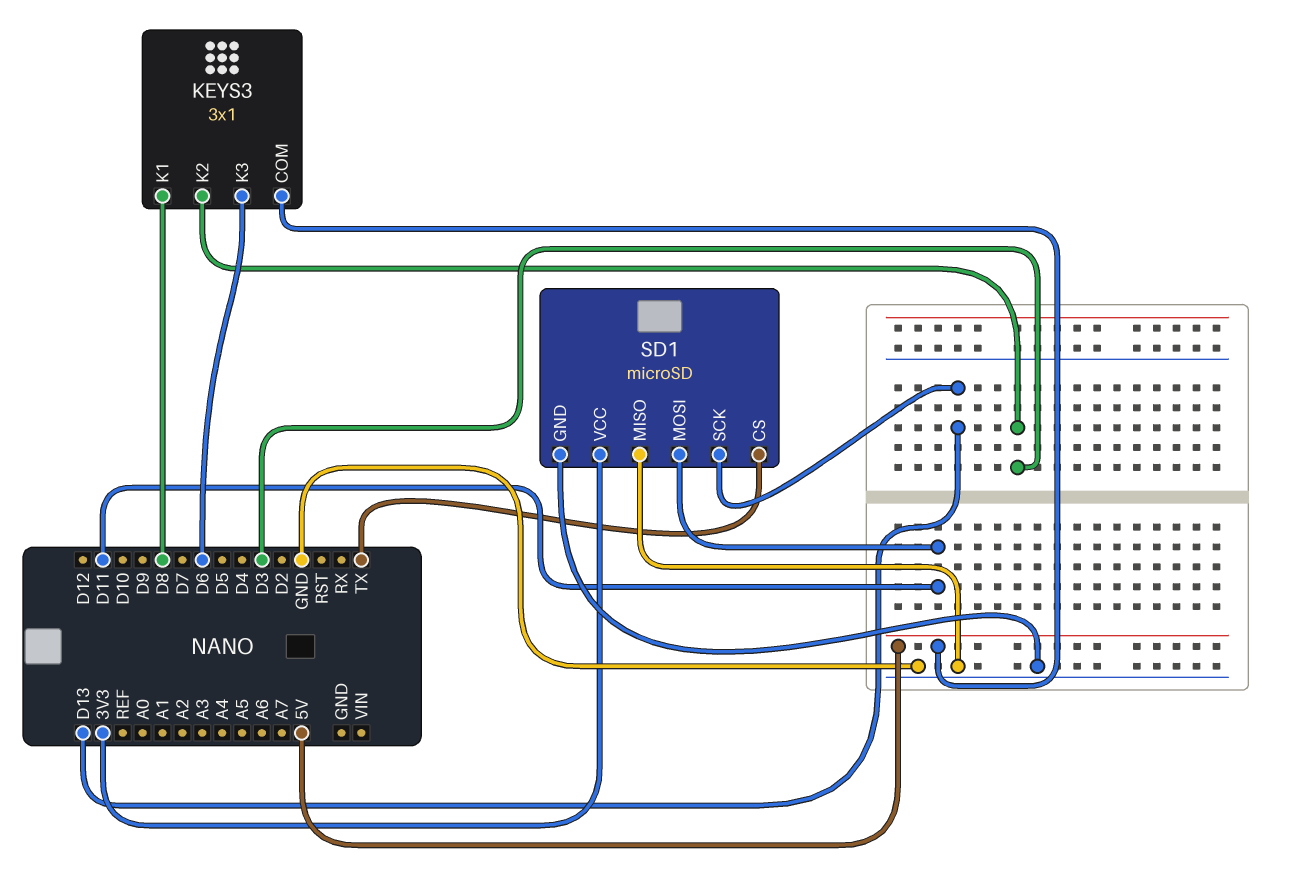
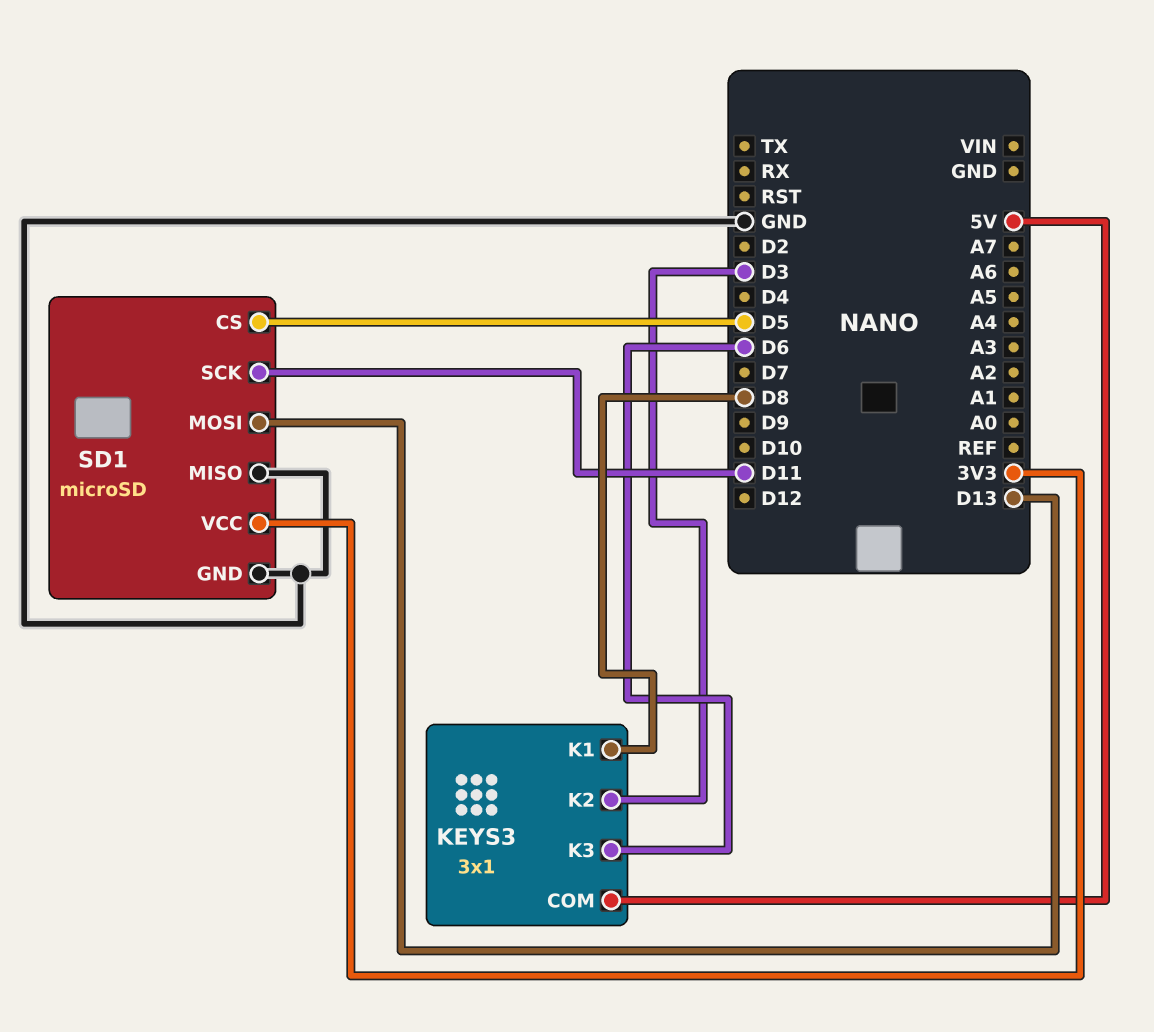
SD1 pin CS: TX -> D5
SD1 pin MOSI: D11 -> D13
SD1 pin SCK: D13 -> D11

